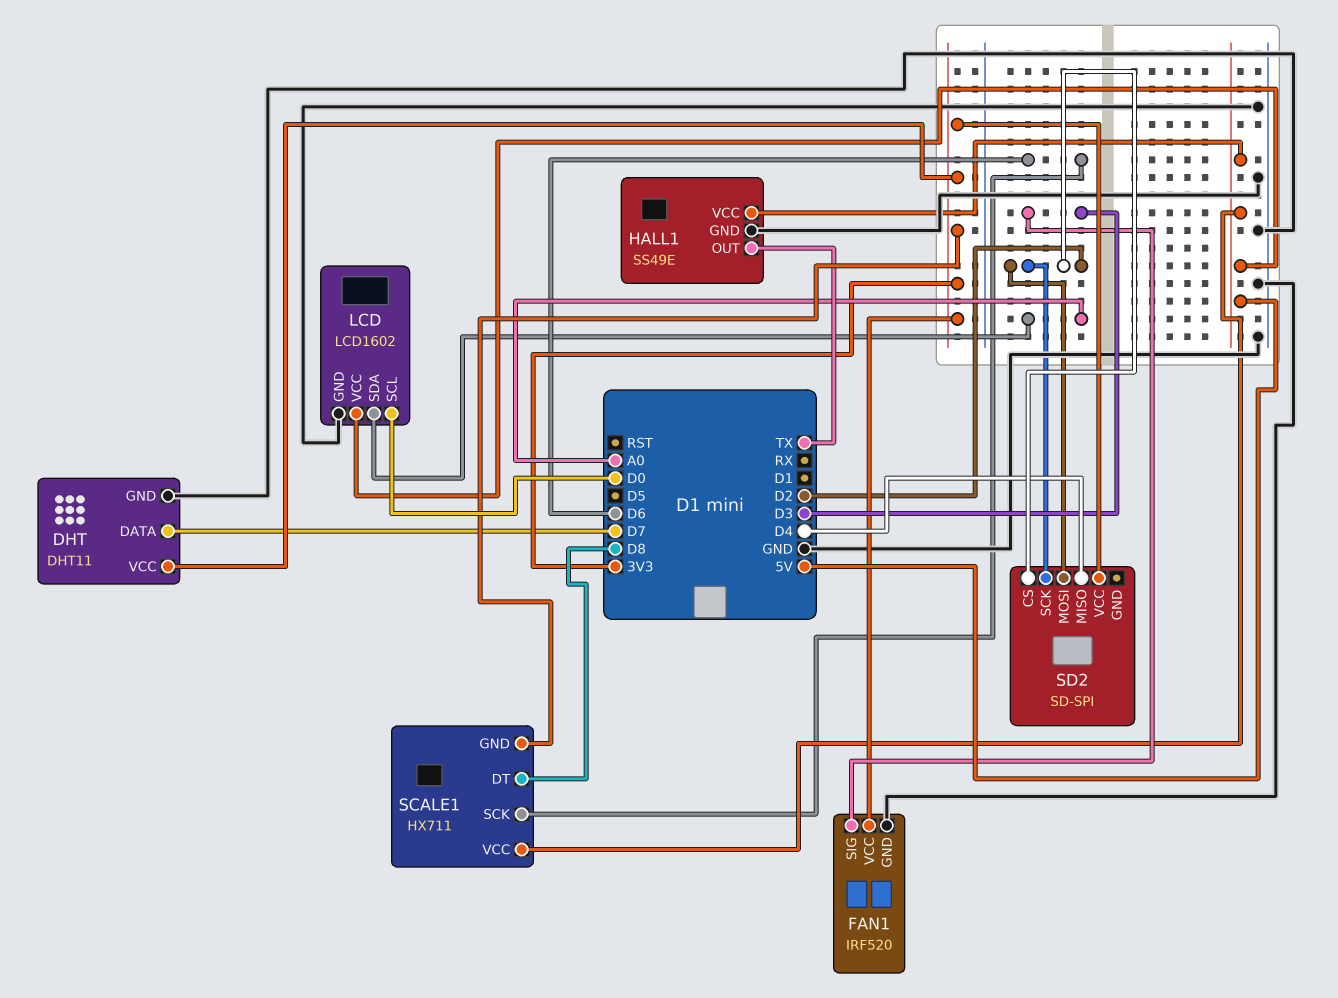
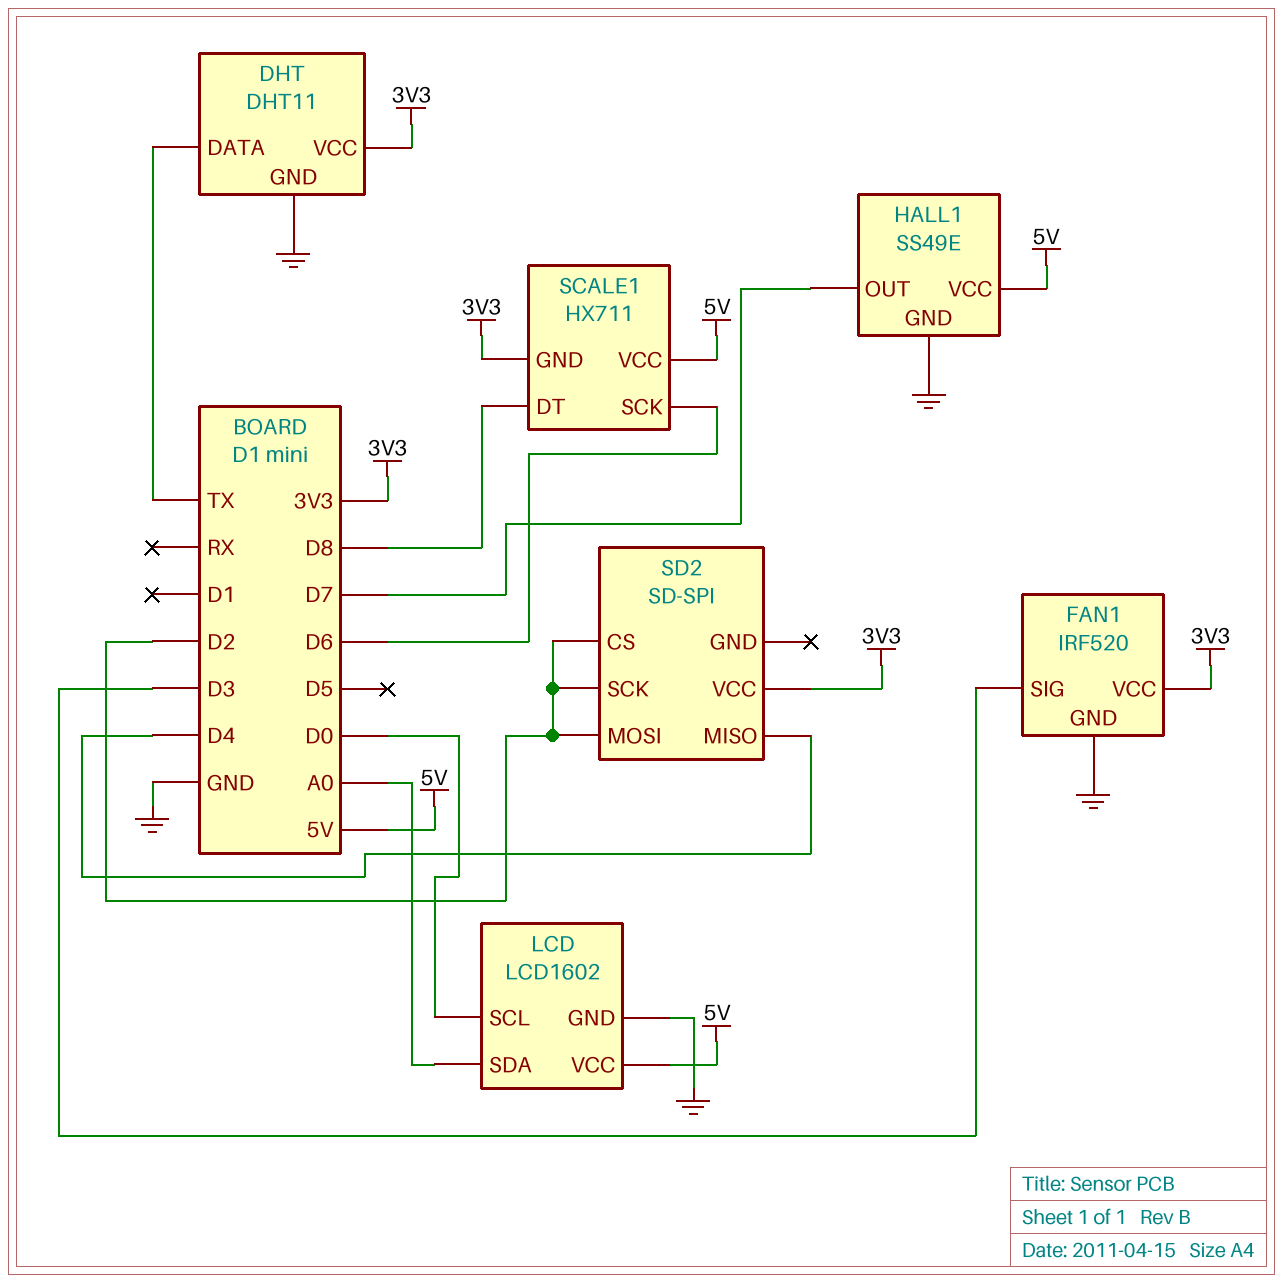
DHT pin DATA: D7 -> TX
HALL1 pin OUT: TX -> D7

